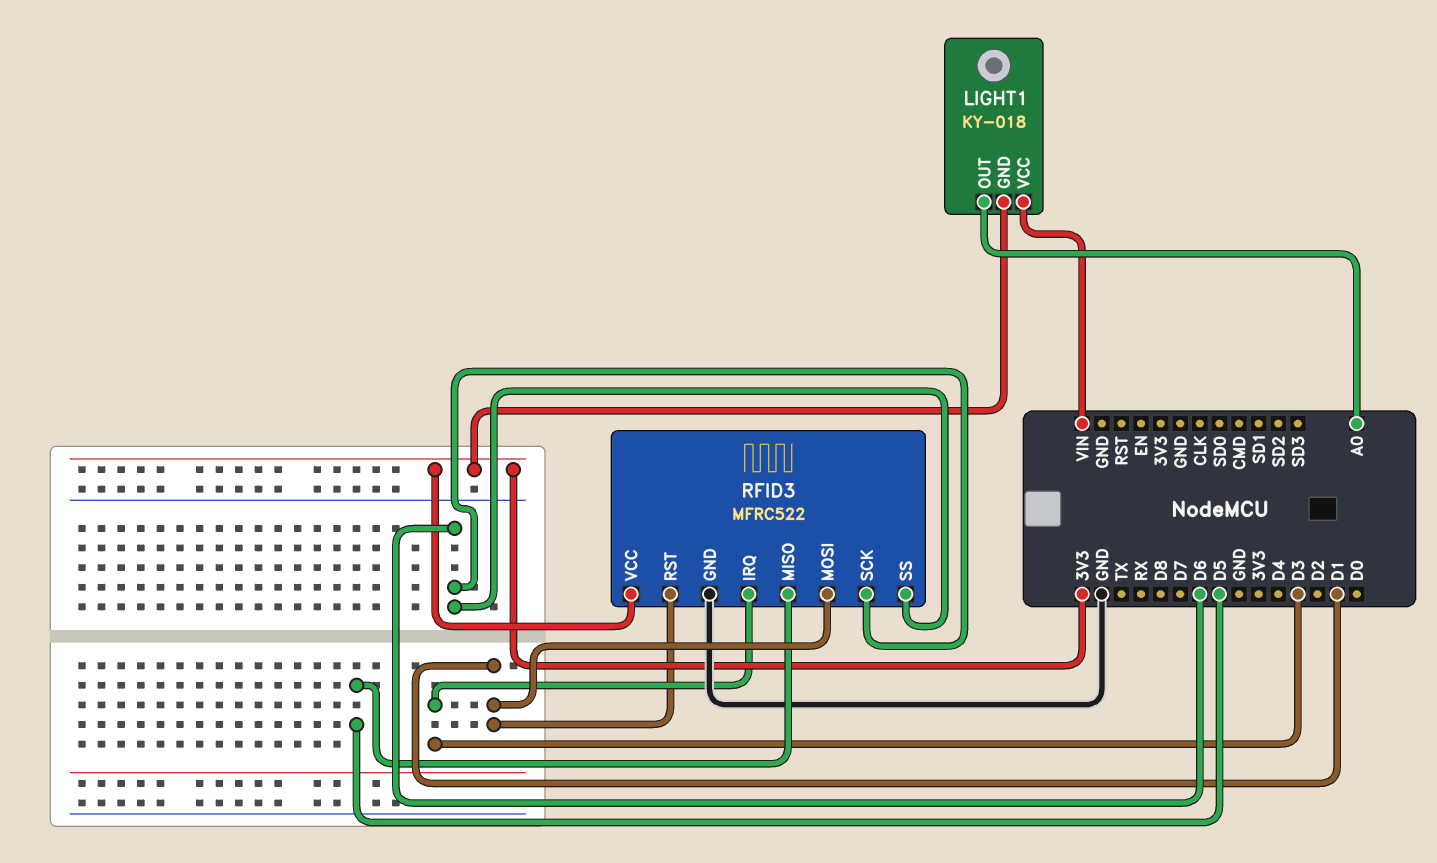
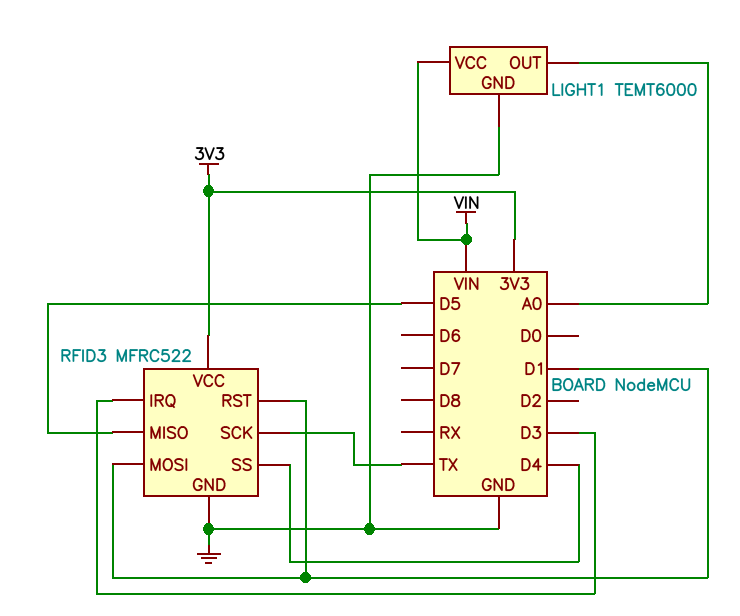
LIGHT1: KY-018 -> TEMT6000
LIGHT1 pin GND: 3V3 -> GND
RFID3 pin SCK: D6 -> TX
RFID3 pin SS: D6 -> D4

